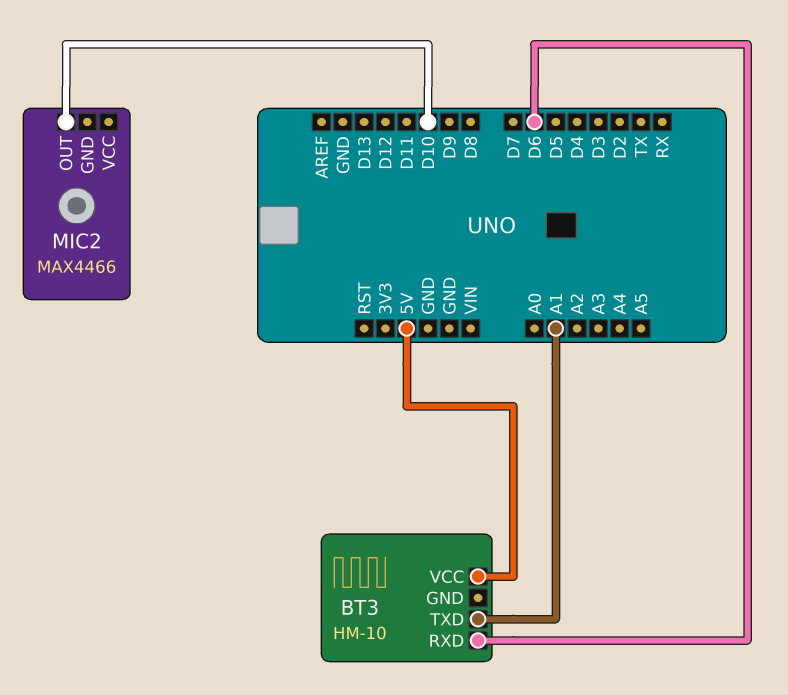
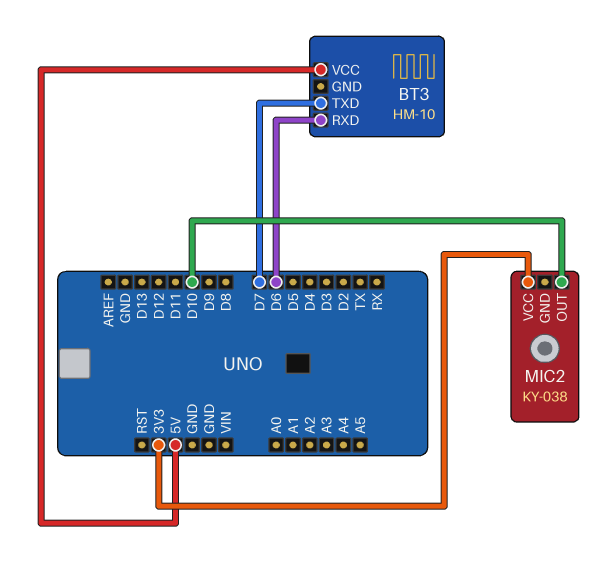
BT3 pin TXD: A1 -> D7
MIC2: MAX4466 -> KY-038
MIC2 pin VCC: none -> 3V3

